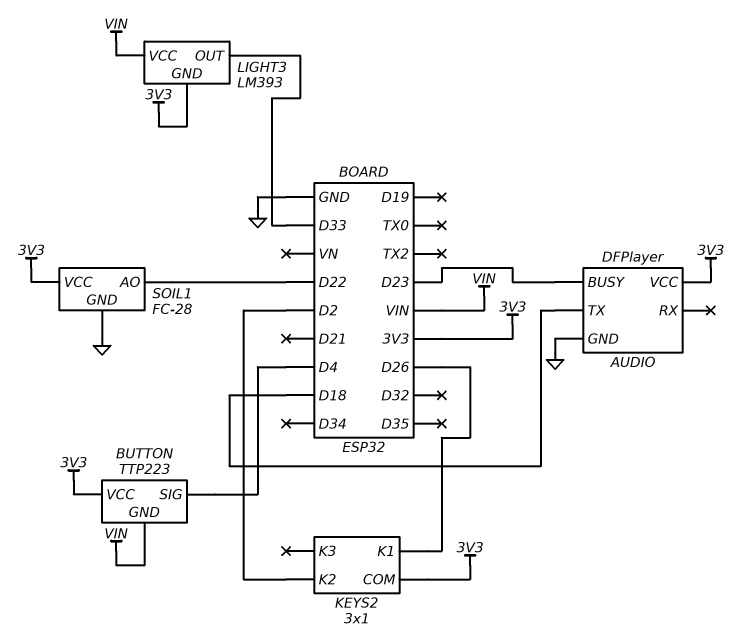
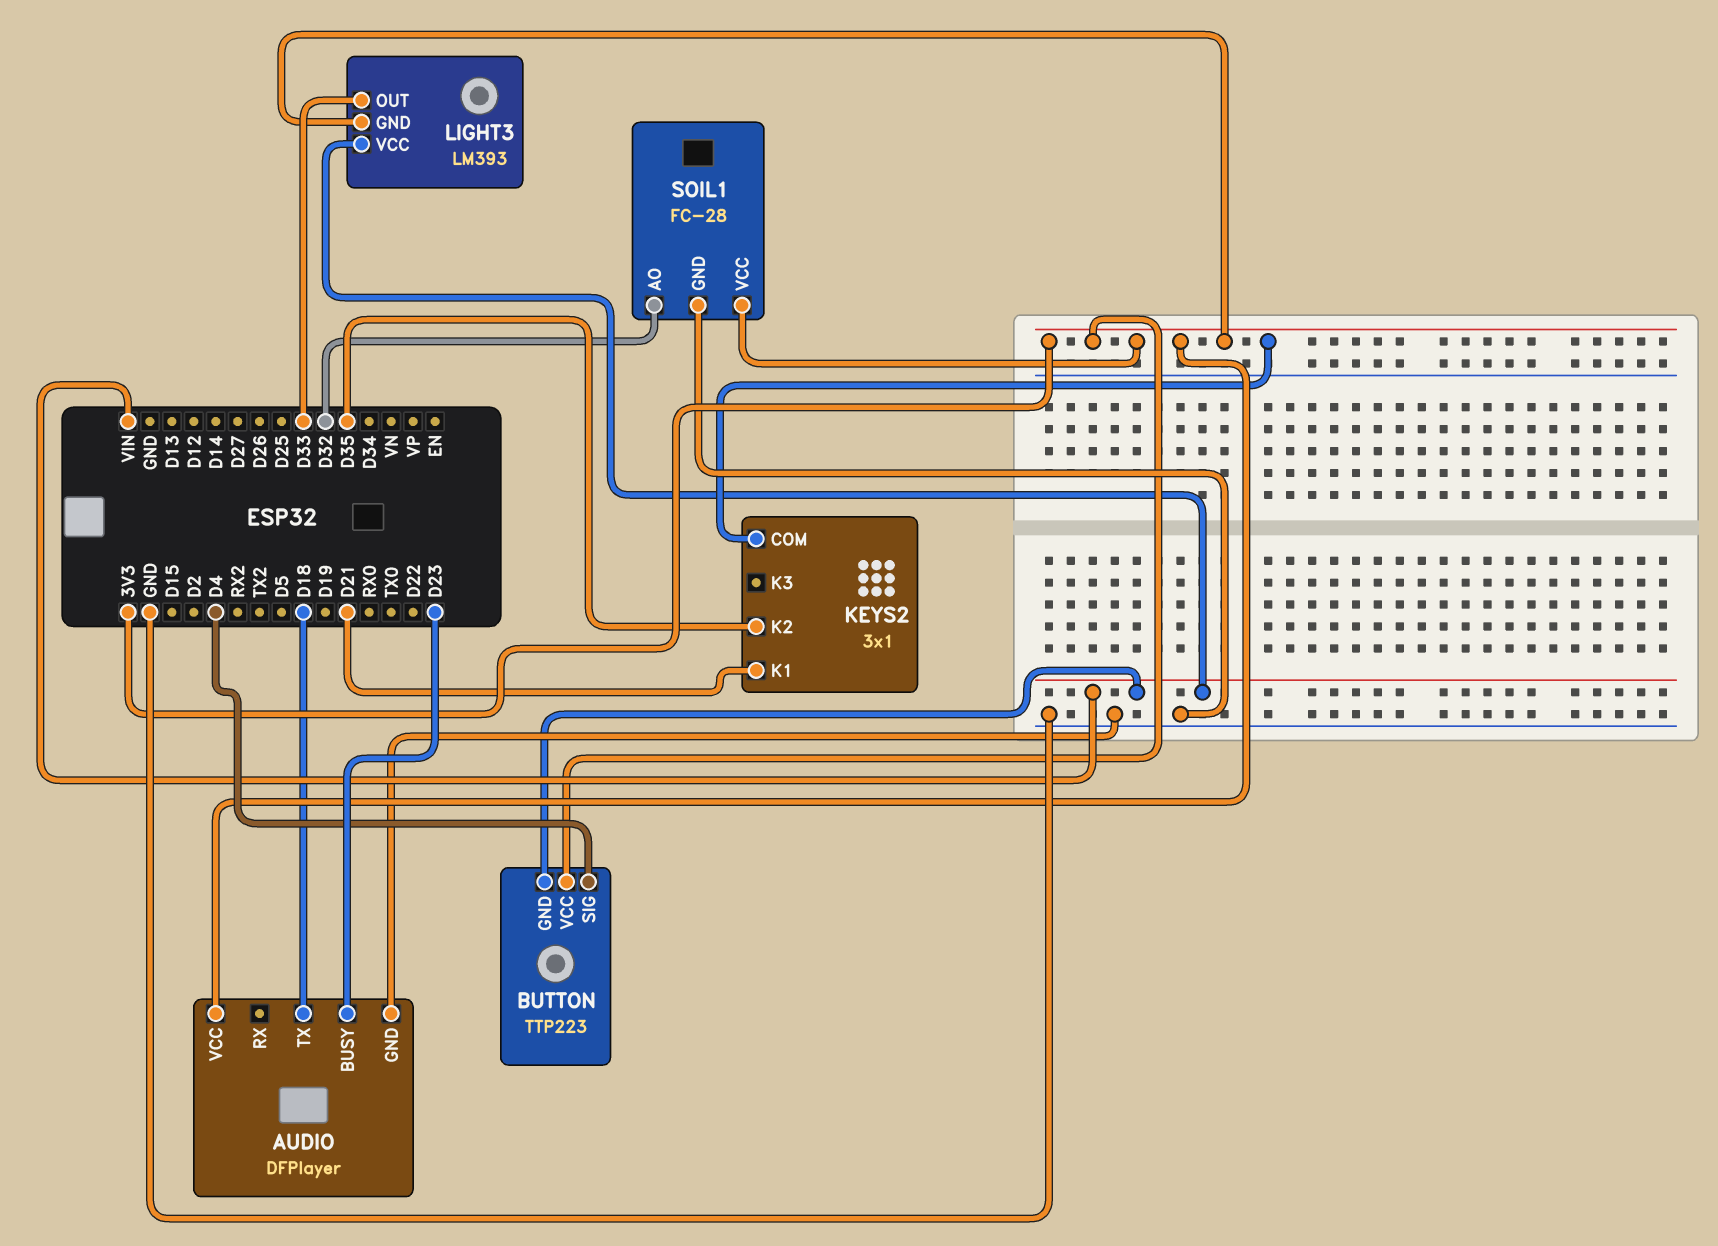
KEYS2 pin K1: D26 -> D21
KEYS2 pin K2: D2 -> D35
SOIL1 pin AO: D22 -> D32

